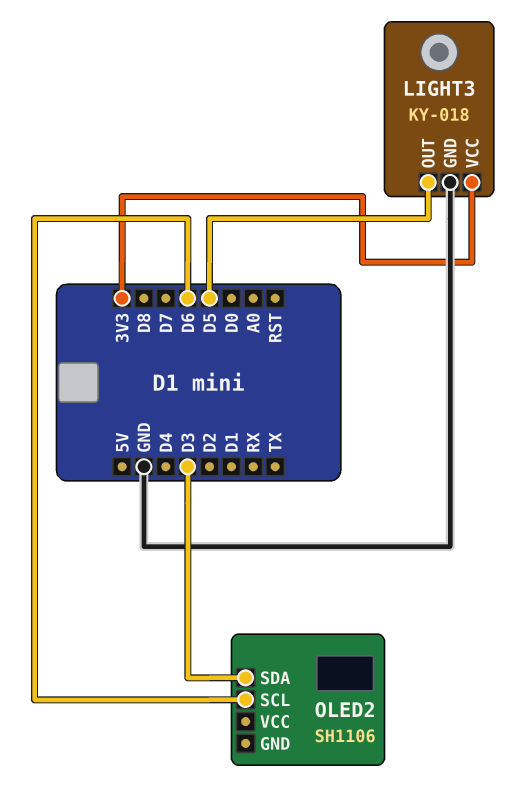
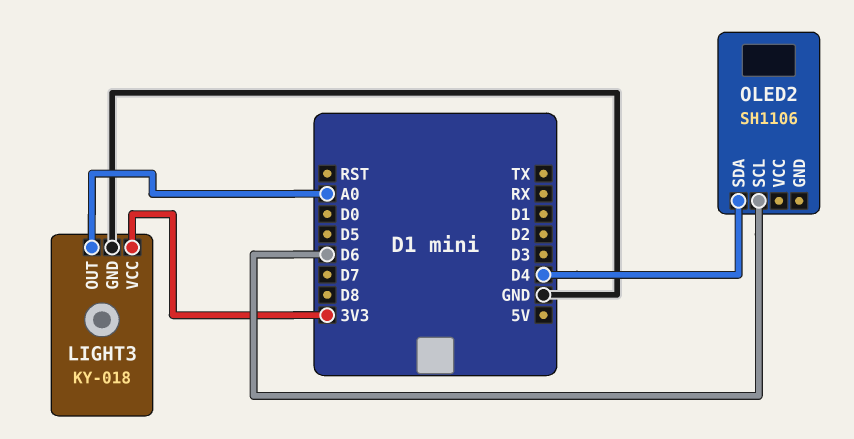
LIGHT3 pin OUT: D5 -> A0
OLED2 pin SDA: D3 -> D4

